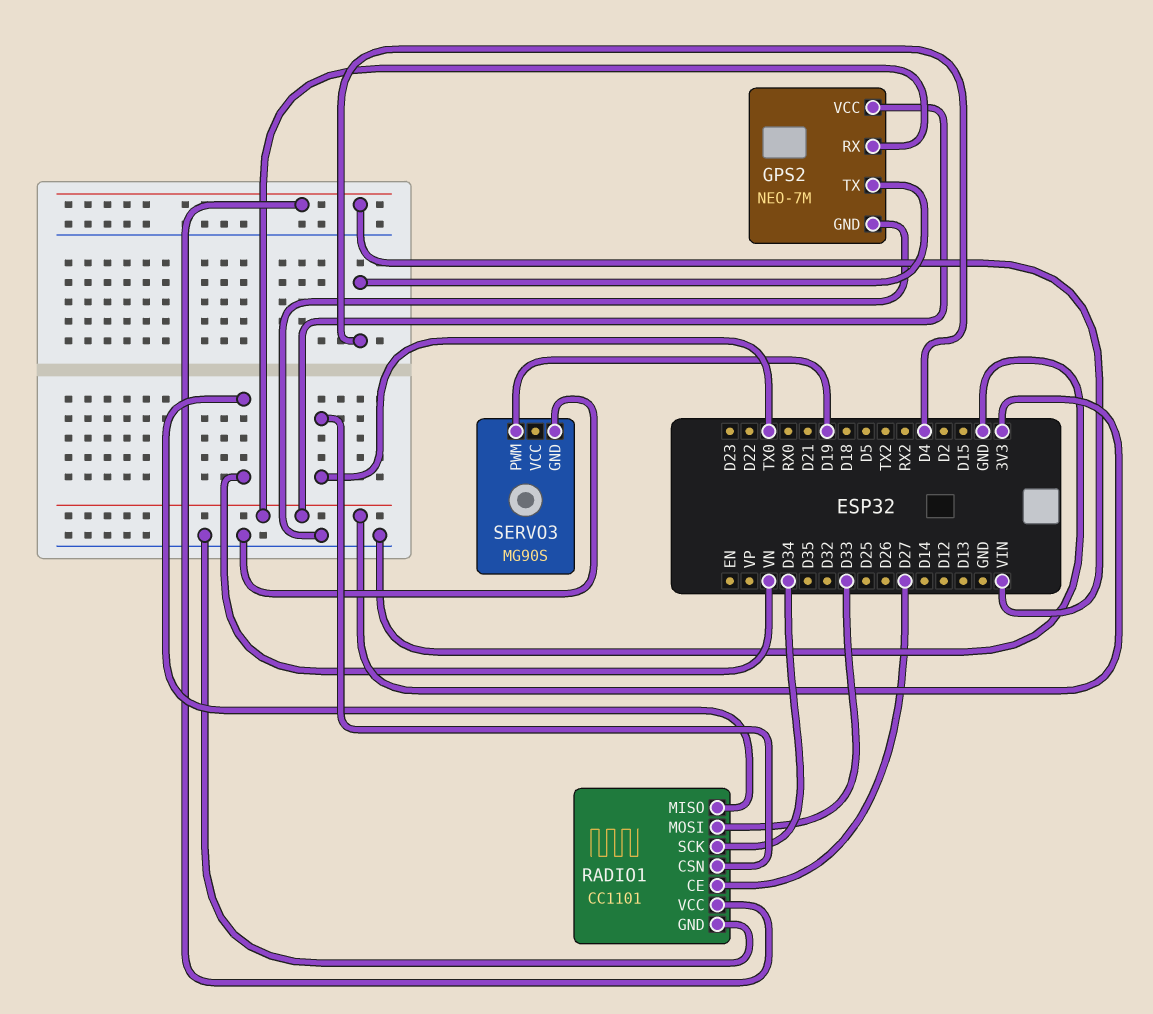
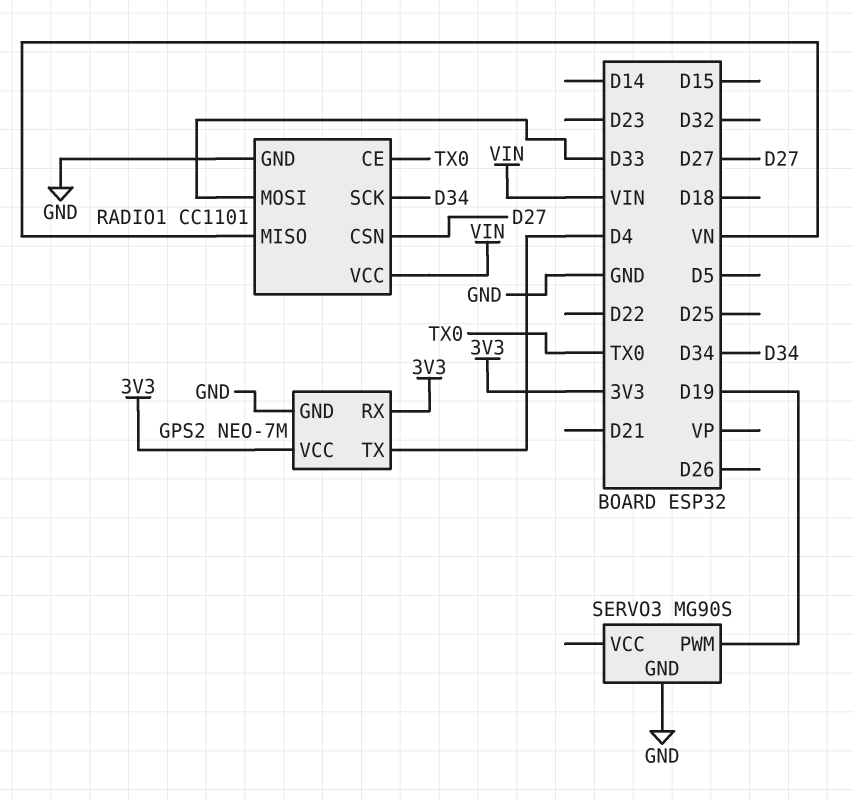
RADIO1 pin CE: D27 -> TX0
RADIO1 pin CSN: TX0 -> D27

